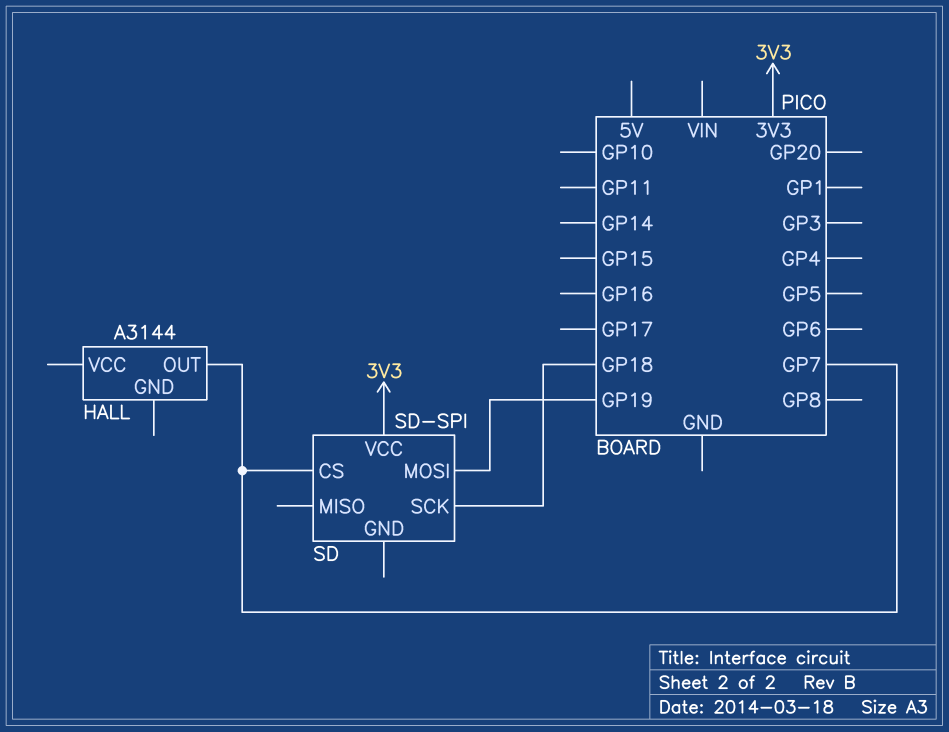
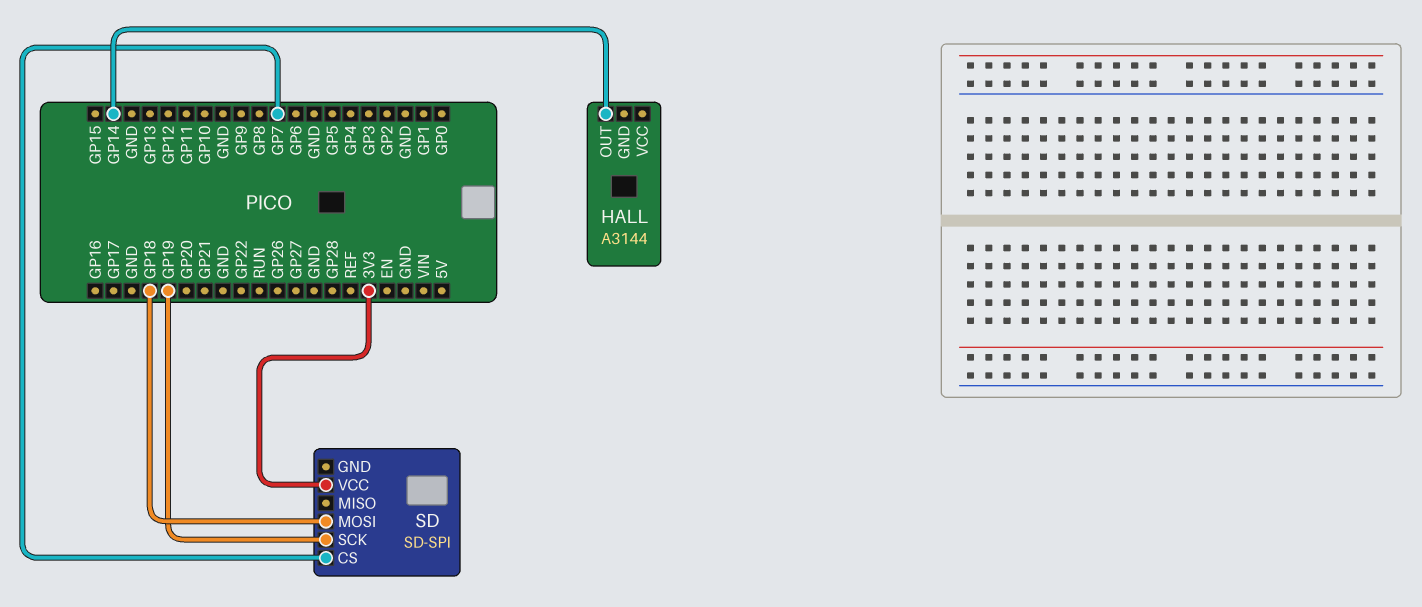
HALL pin OUT: GP7 -> GP14
SD pin MOSI: GP19 -> GP18
SD pin SCK: GP18 -> GP19

